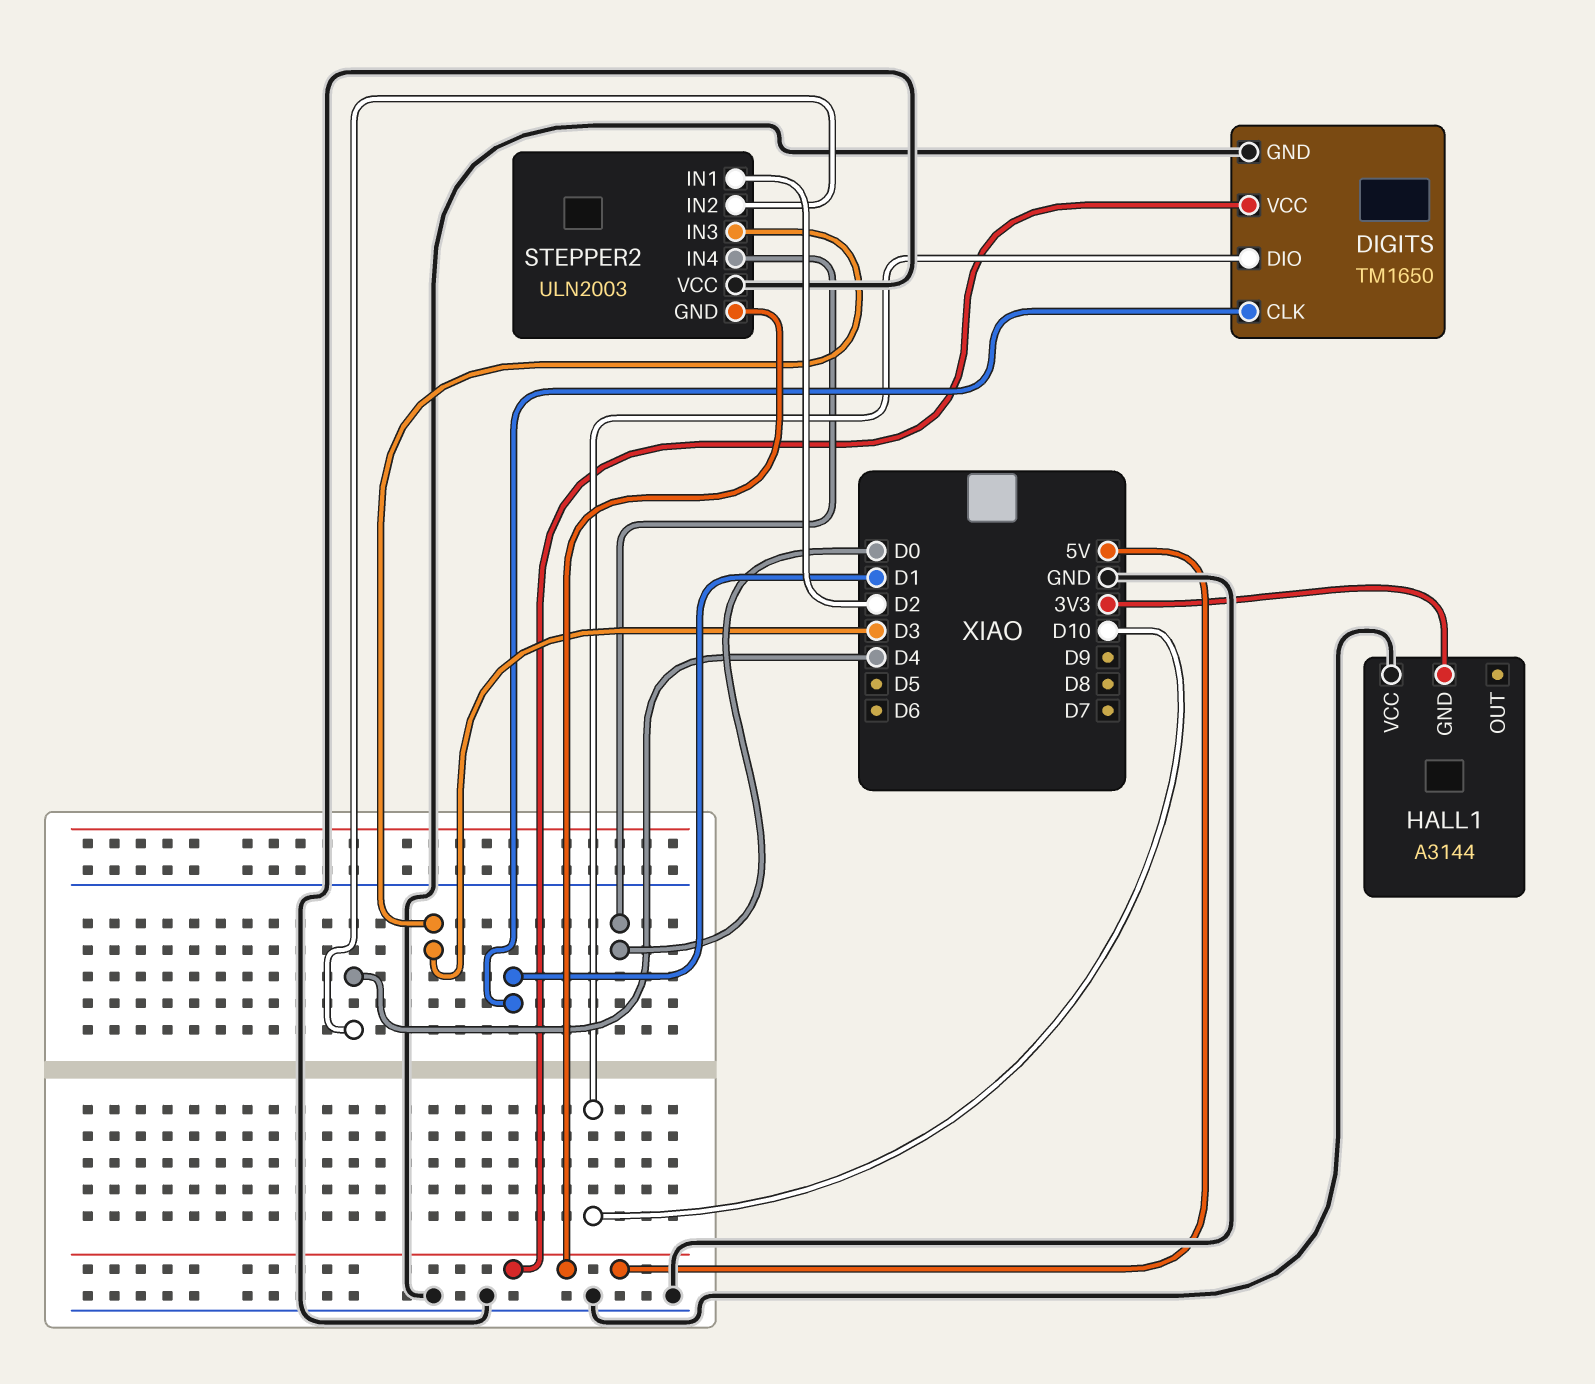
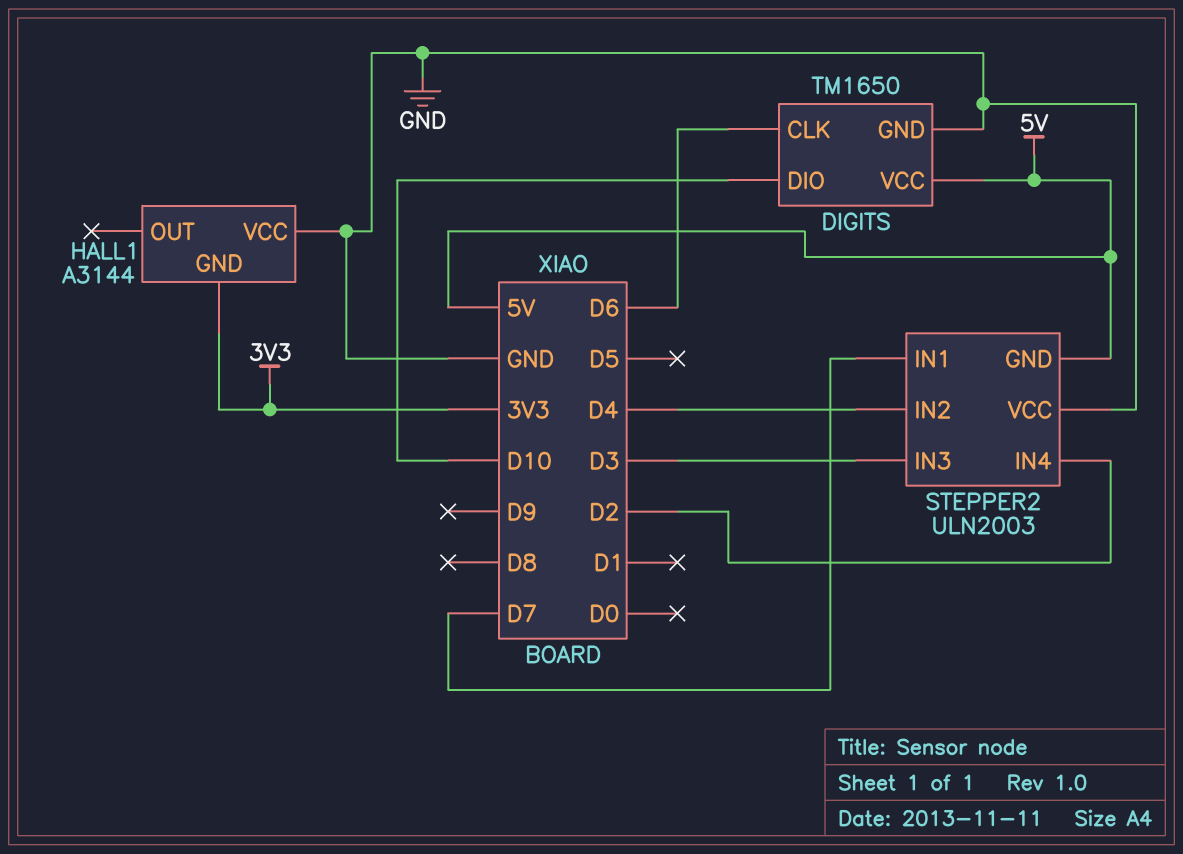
DIGITS pin CLK: D1 -> D6
STEPPER2 pin IN1: D2 -> D7
STEPPER2 pin IN4: D0 -> D2

